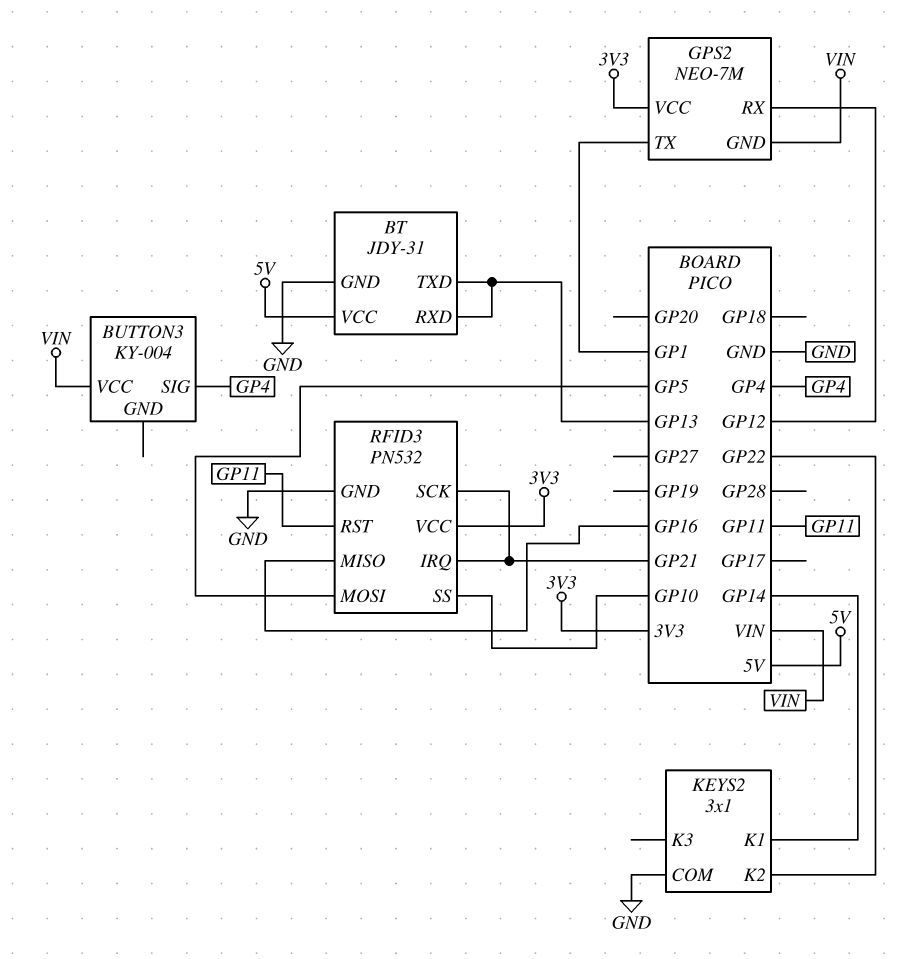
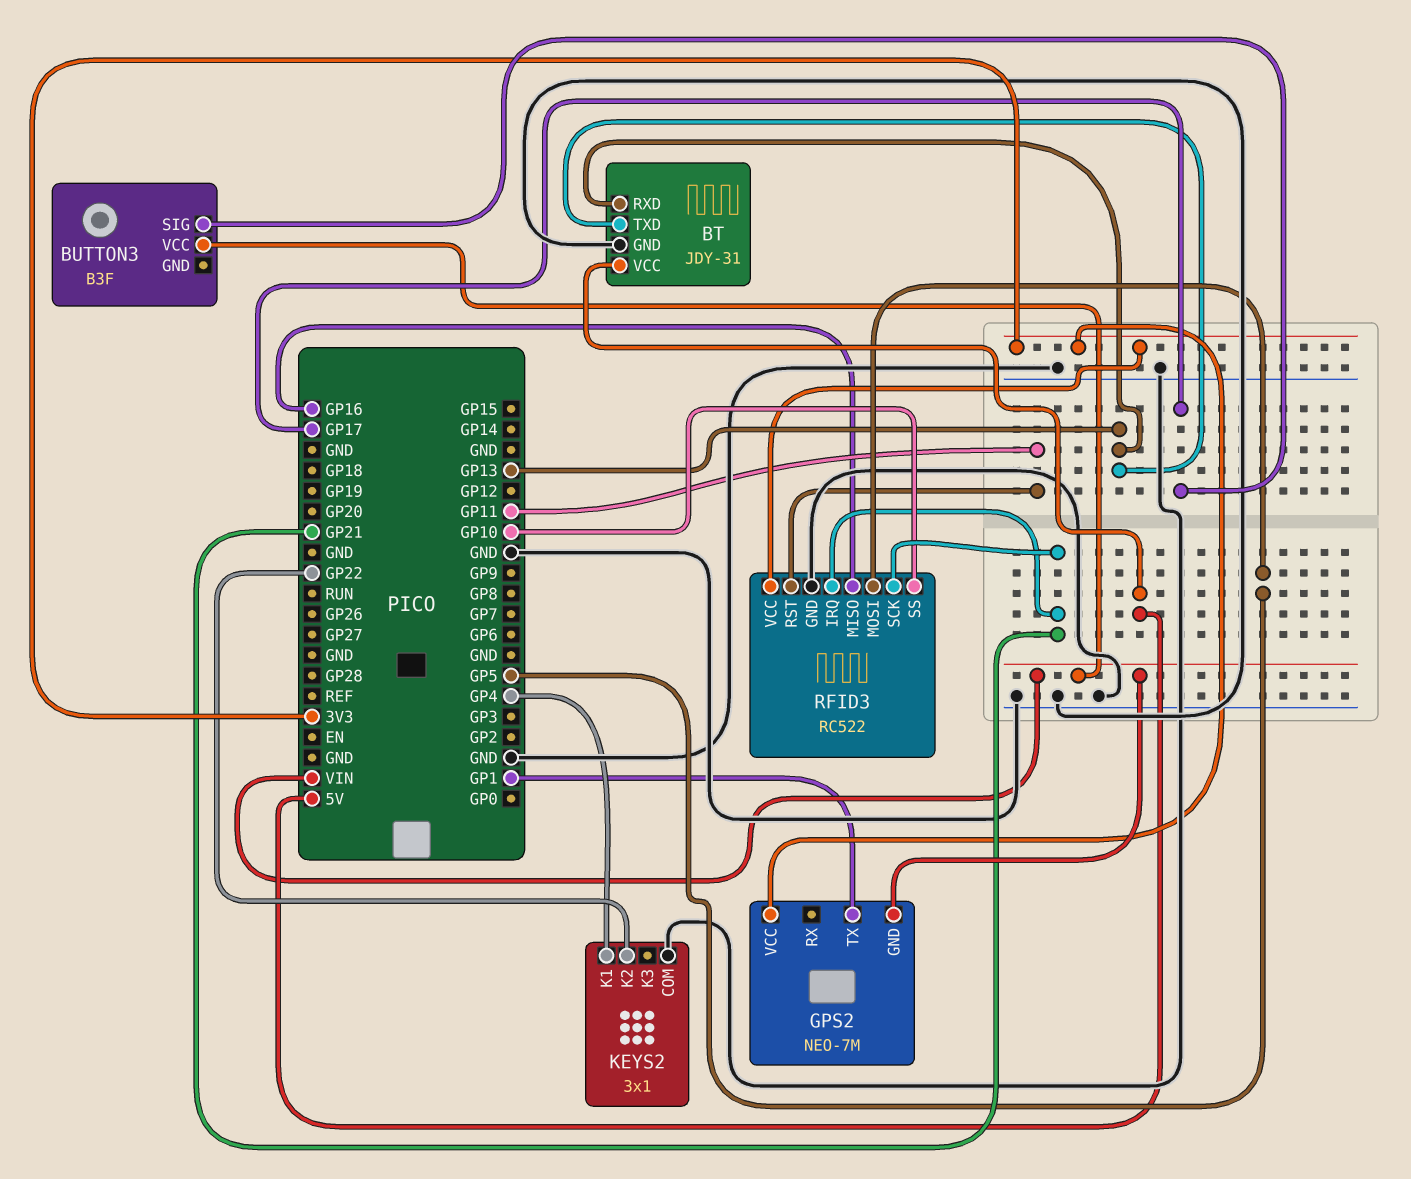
BUTTON3: KY-004 -> B3F
BUTTON3 pin SIG: GP4 -> GP17
GPS2 pin RX: GP12 -> none
KEYS2 pin K1: GP14 -> GP4
RFID3: PN532 -> RC522

